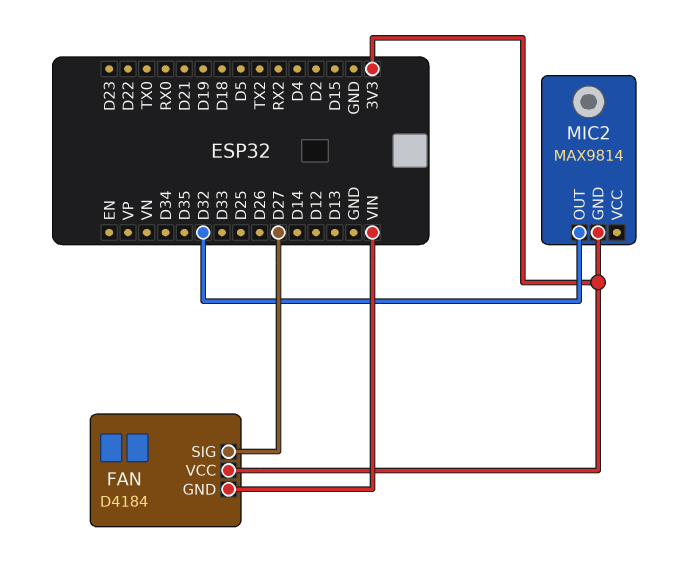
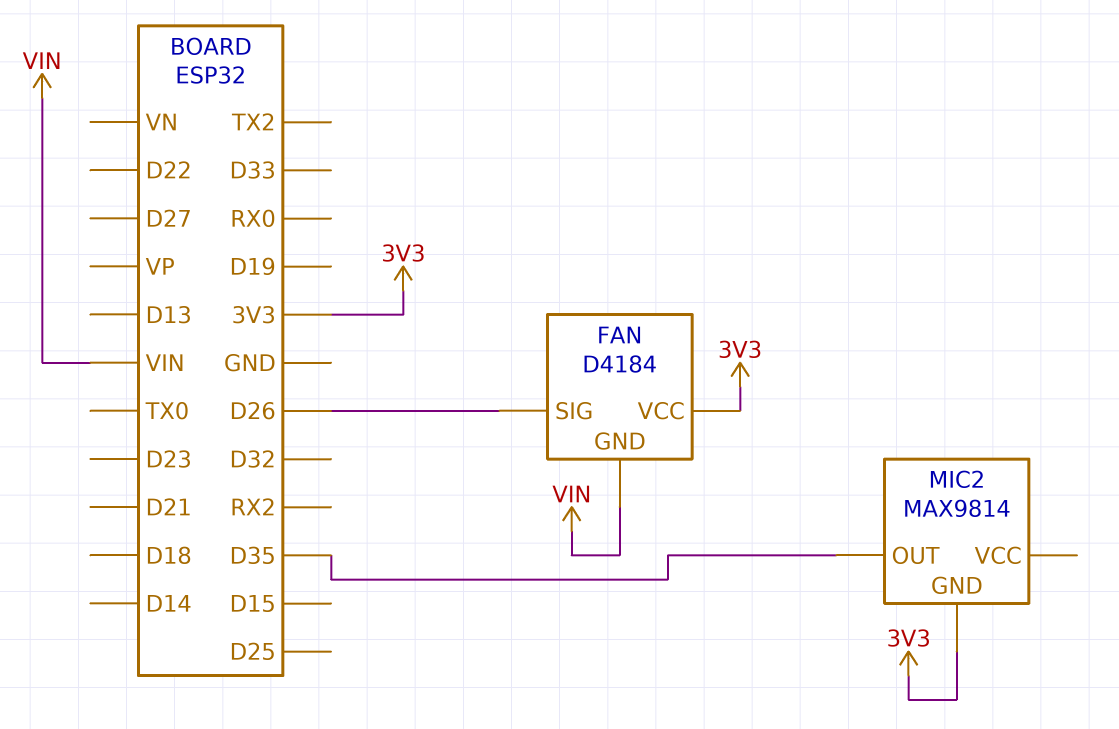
FAN pin SIG: D27 -> D26
MIC2 pin OUT: D32 -> D35

